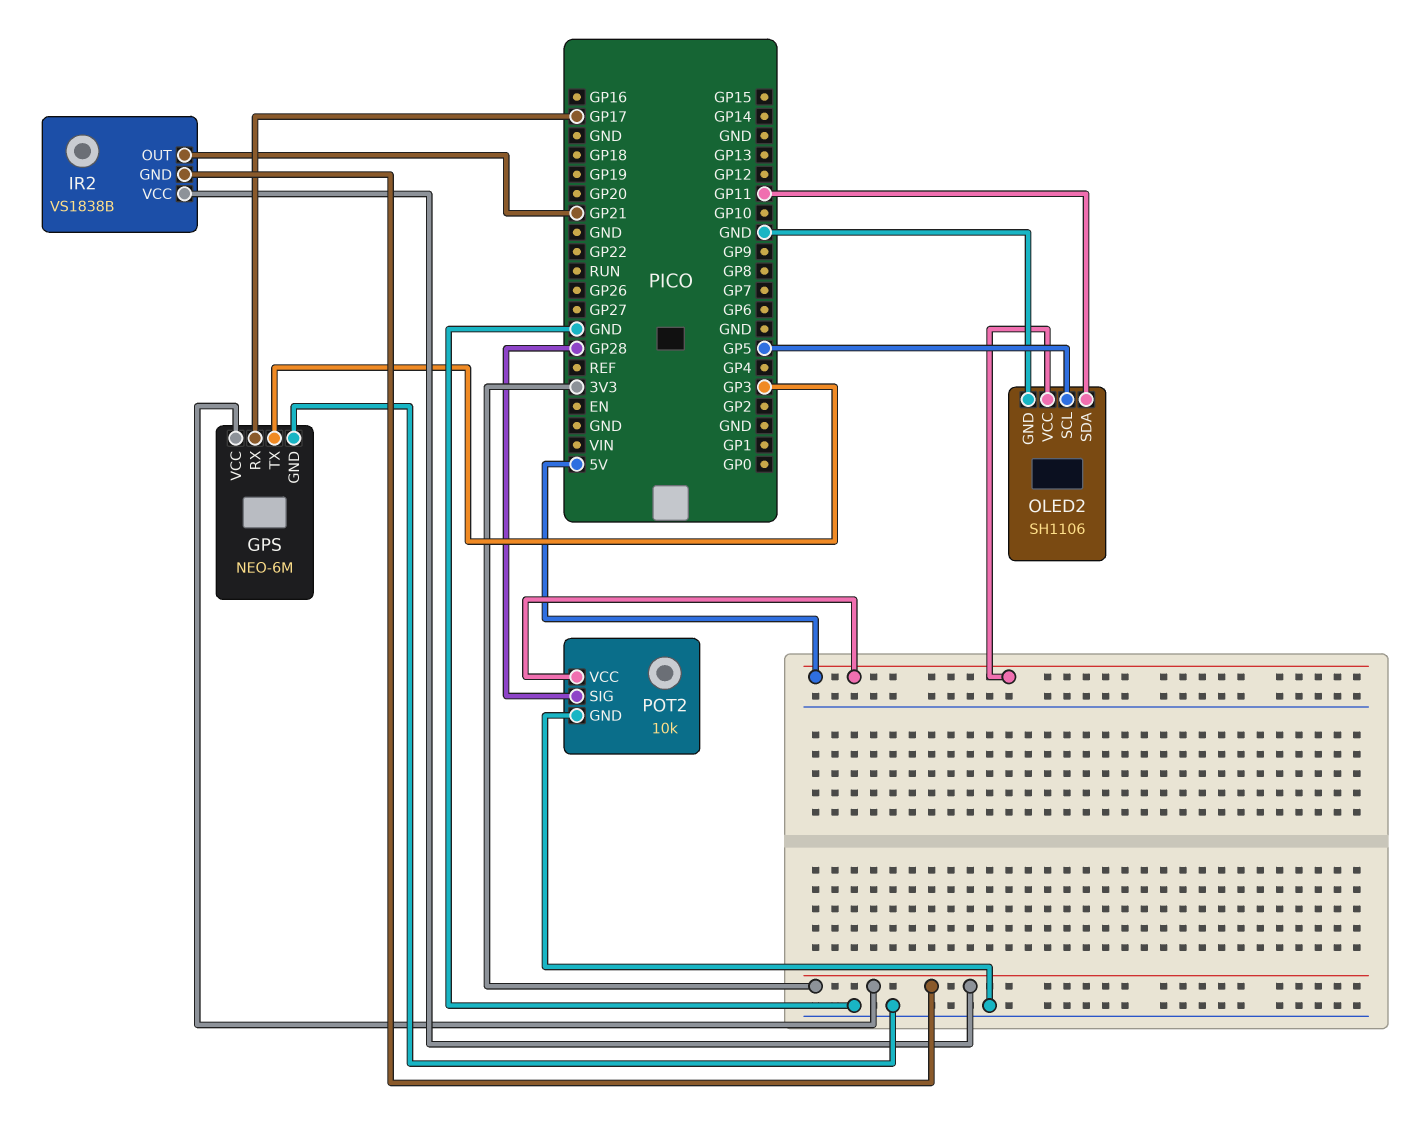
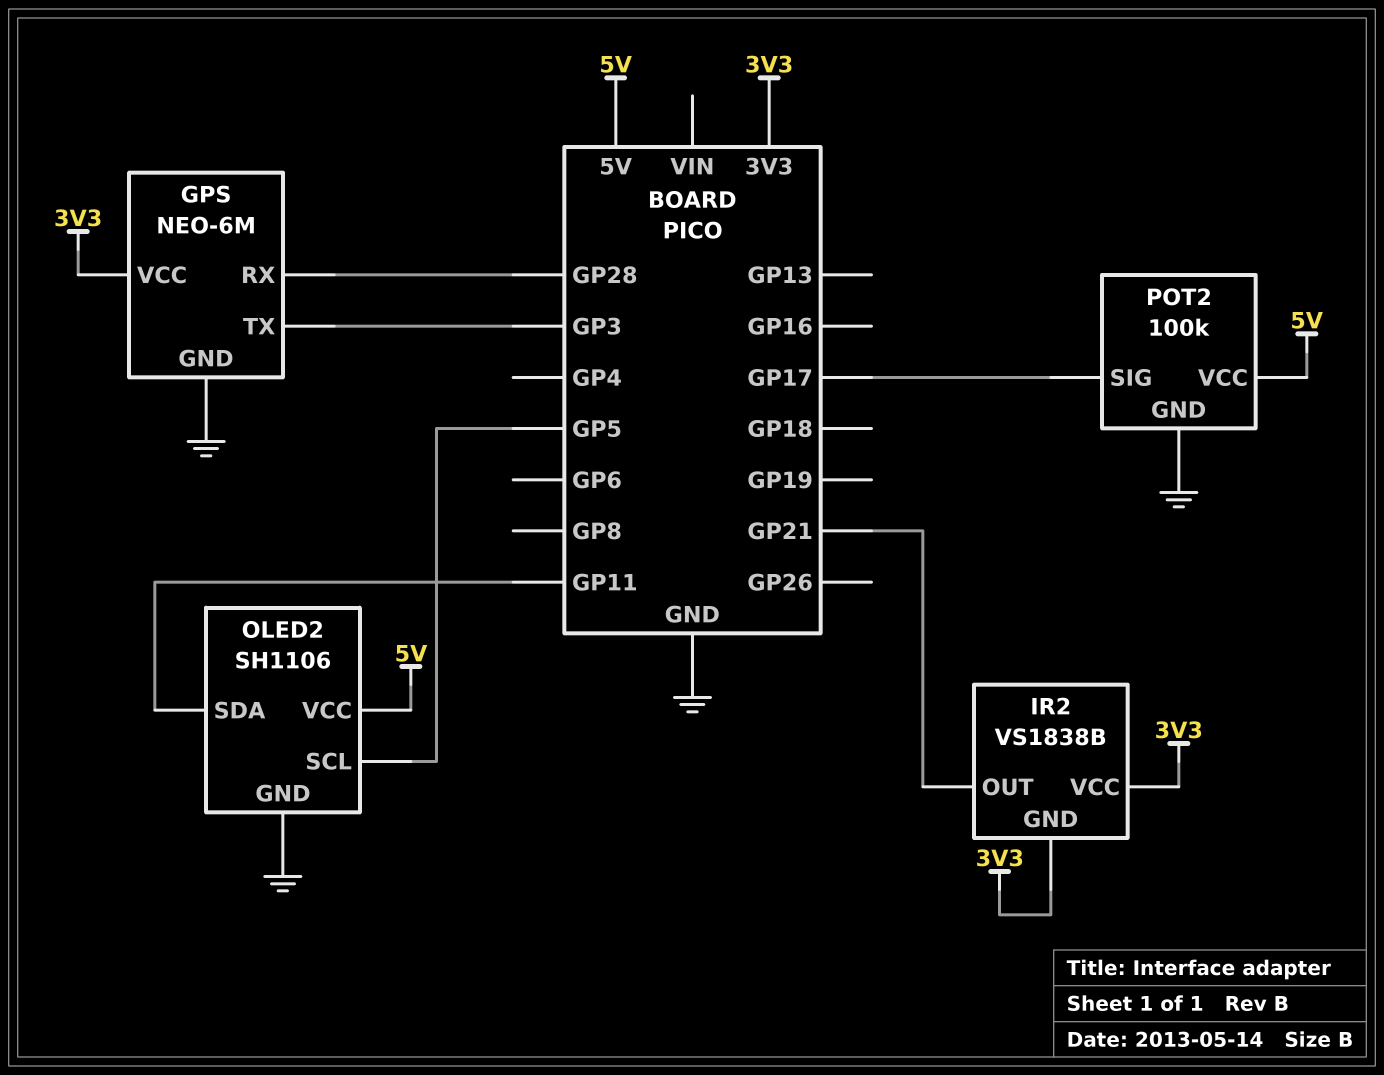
GPS pin RX: GP17 -> GP28
POT2: 10k -> 100k
POT2 pin SIG: GP28 -> GP17

